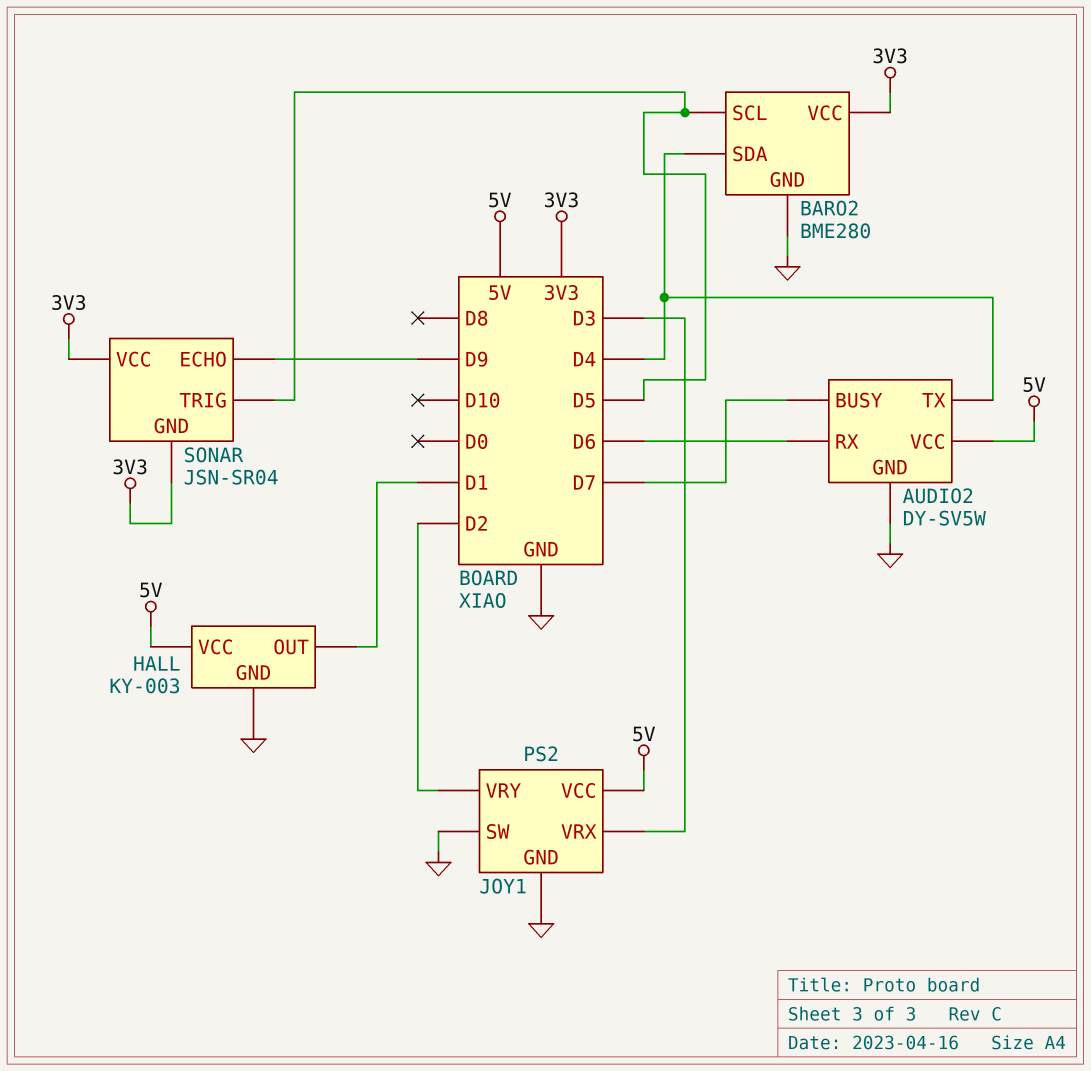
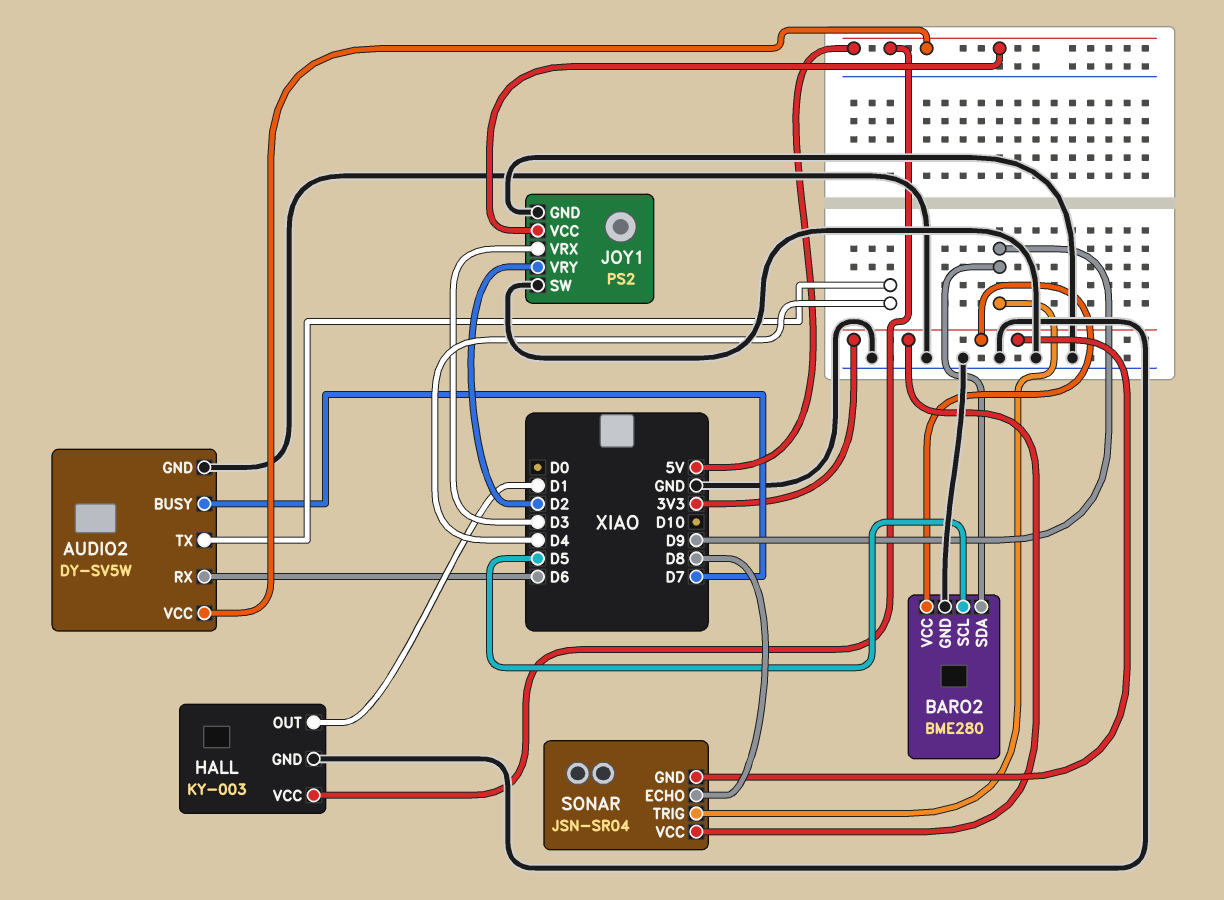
BARO2 pin SDA: D4 -> D9
SONAR pin ECHO: D9 -> D8
SONAR pin TRIG: D5 -> D9

